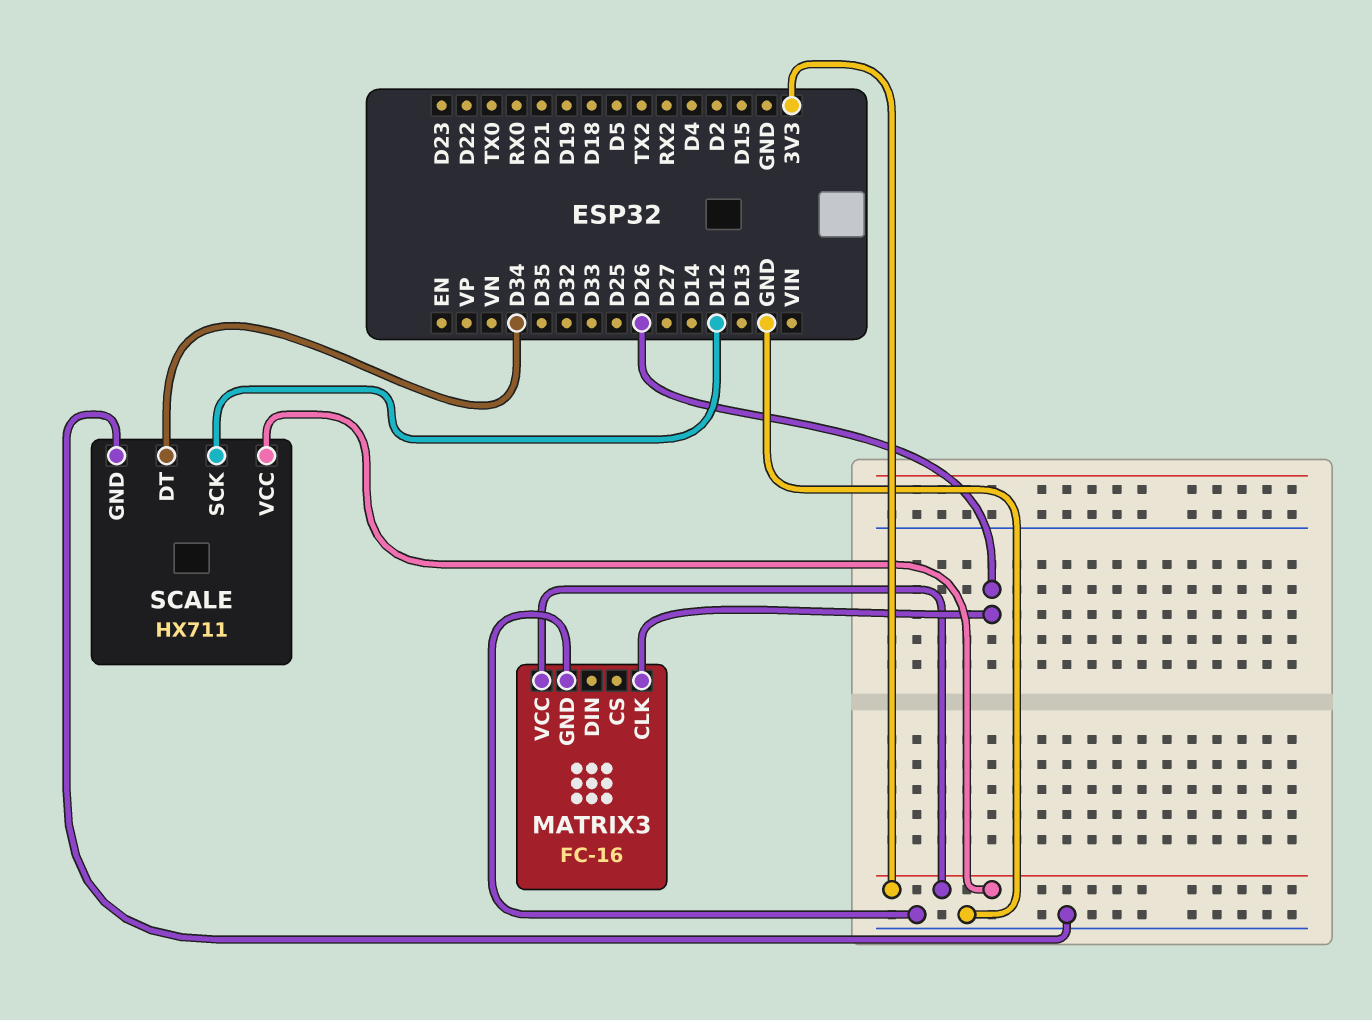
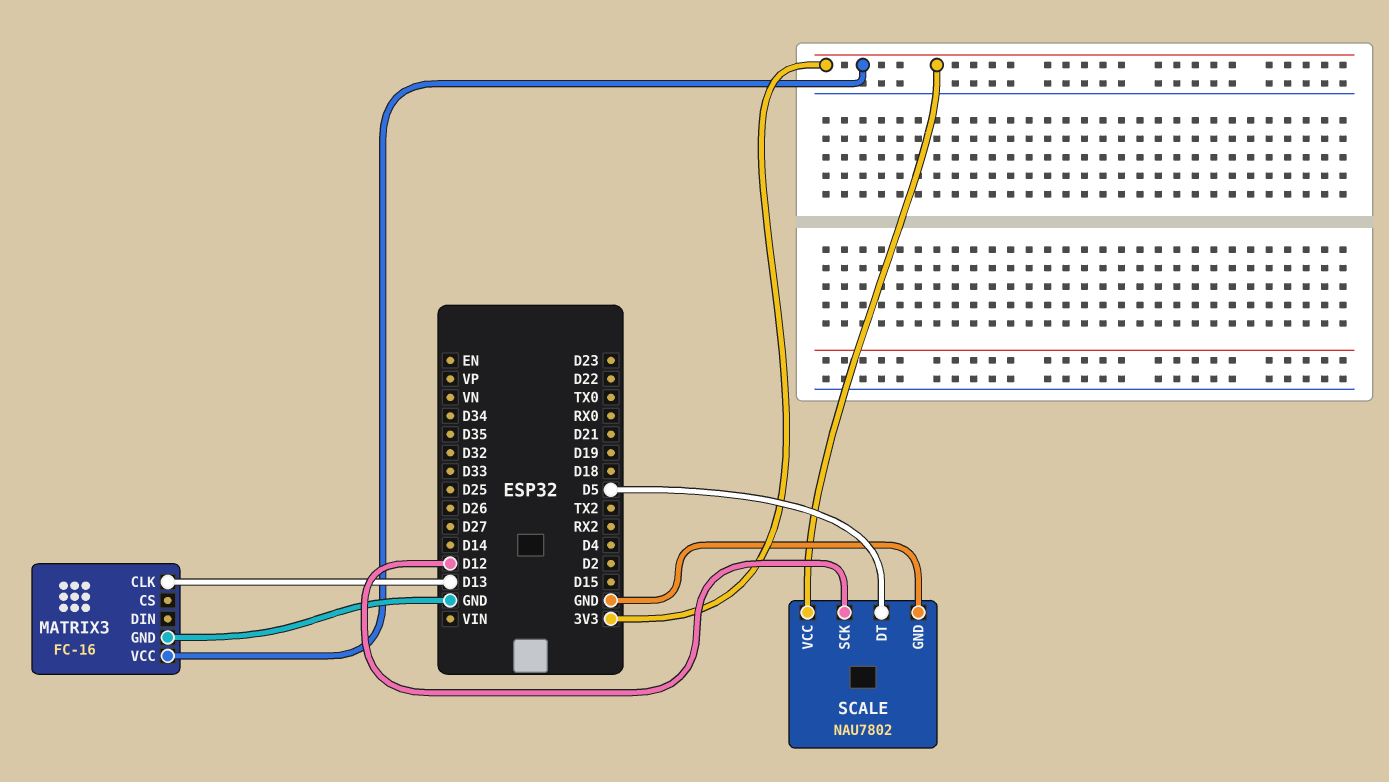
MATRIX3 pin CLK: D26 -> D13
SCALE: HX711 -> NAU7802
SCALE pin DT: D34 -> D5

